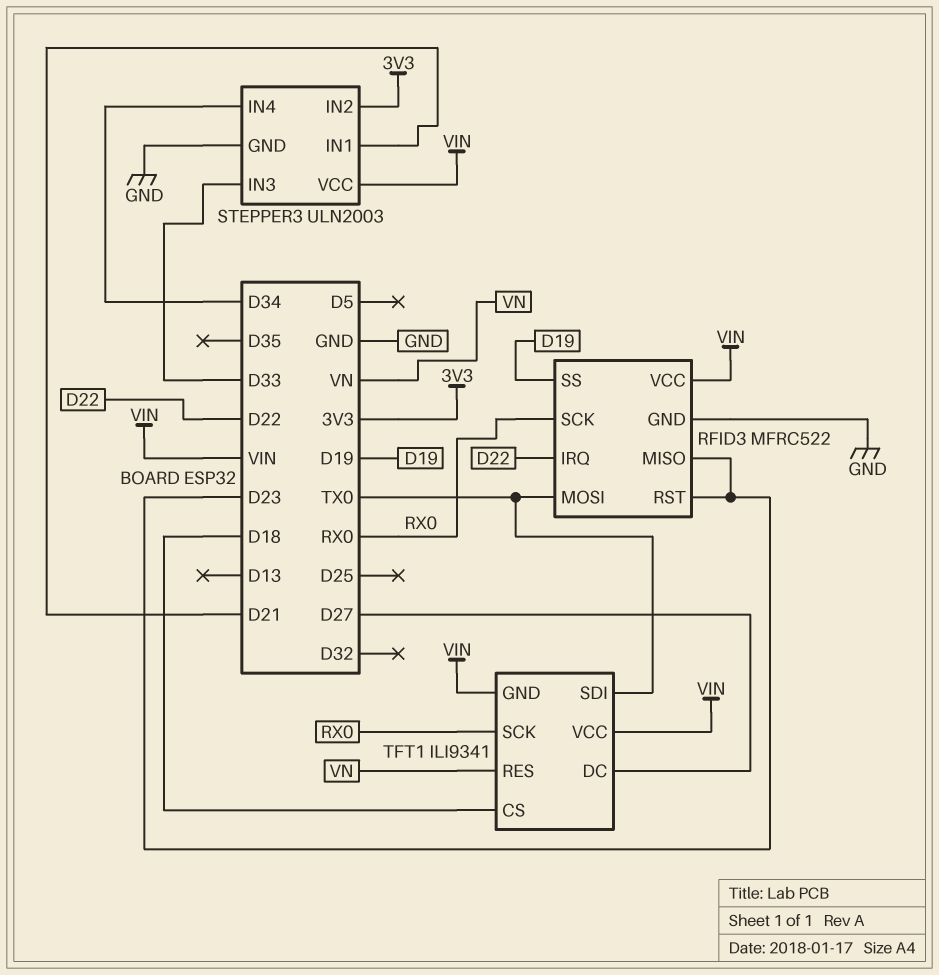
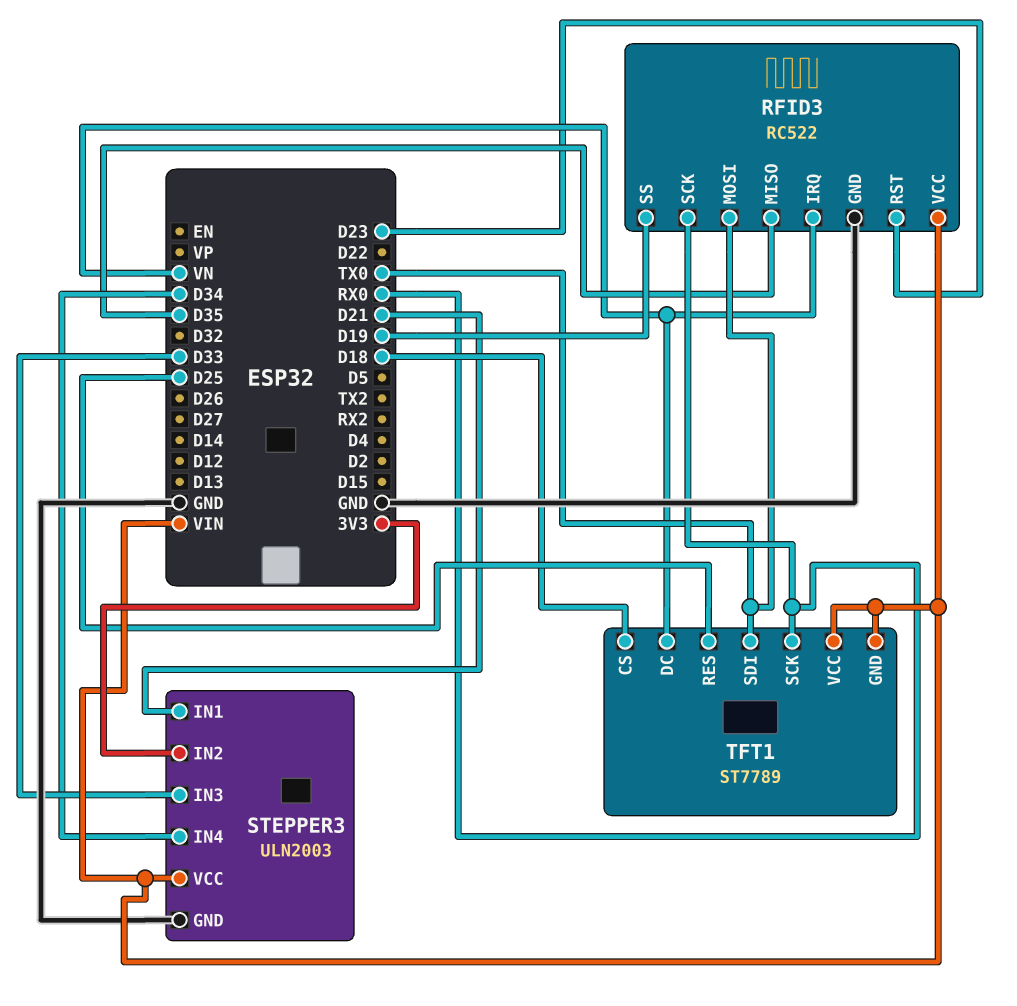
RFID3: MFRC522 -> RC522
RFID3 pin IRQ: D22 -> VN
RFID3 pin MISO: D23 -> D35
TFT1: ILI9341 -> ST7789
TFT1 pin DC: D27 -> VN
TFT1 pin RES: VN -> D25

